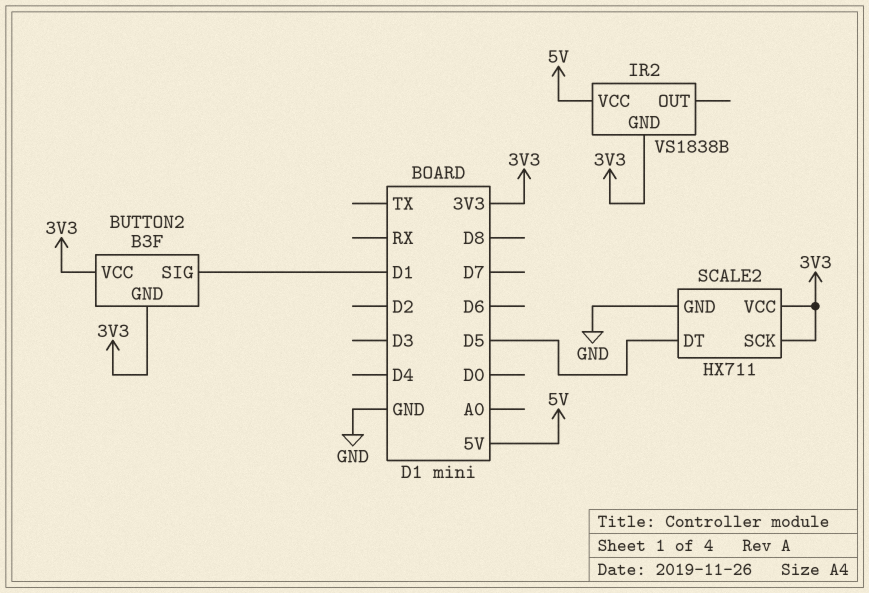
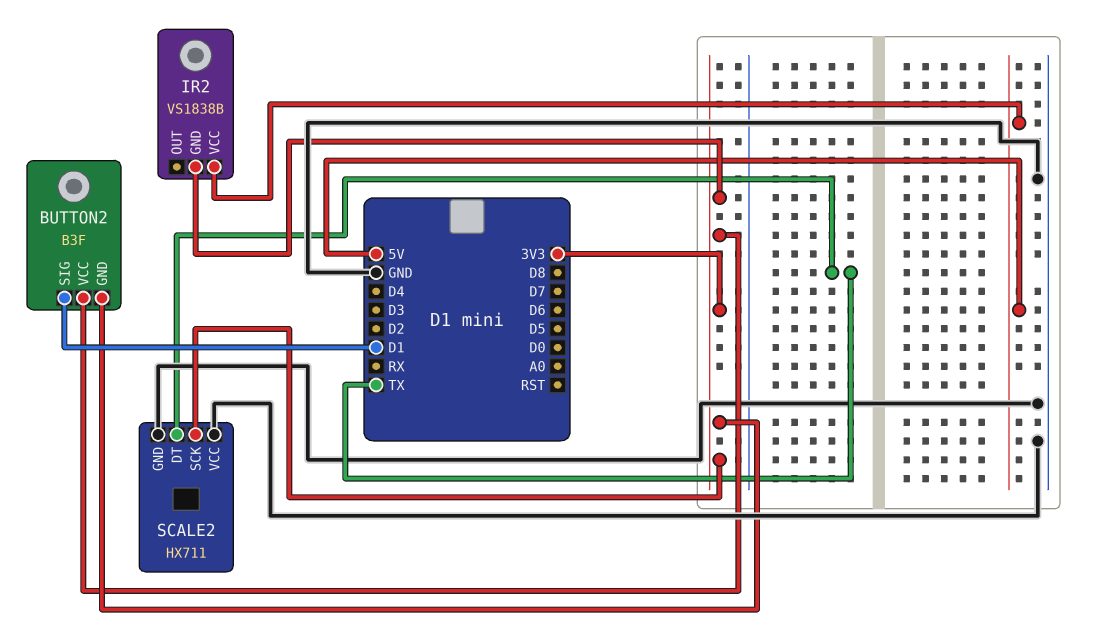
SCALE2 pin DT: D5 -> TX
SCALE2 pin VCC: 3V3 -> GND

